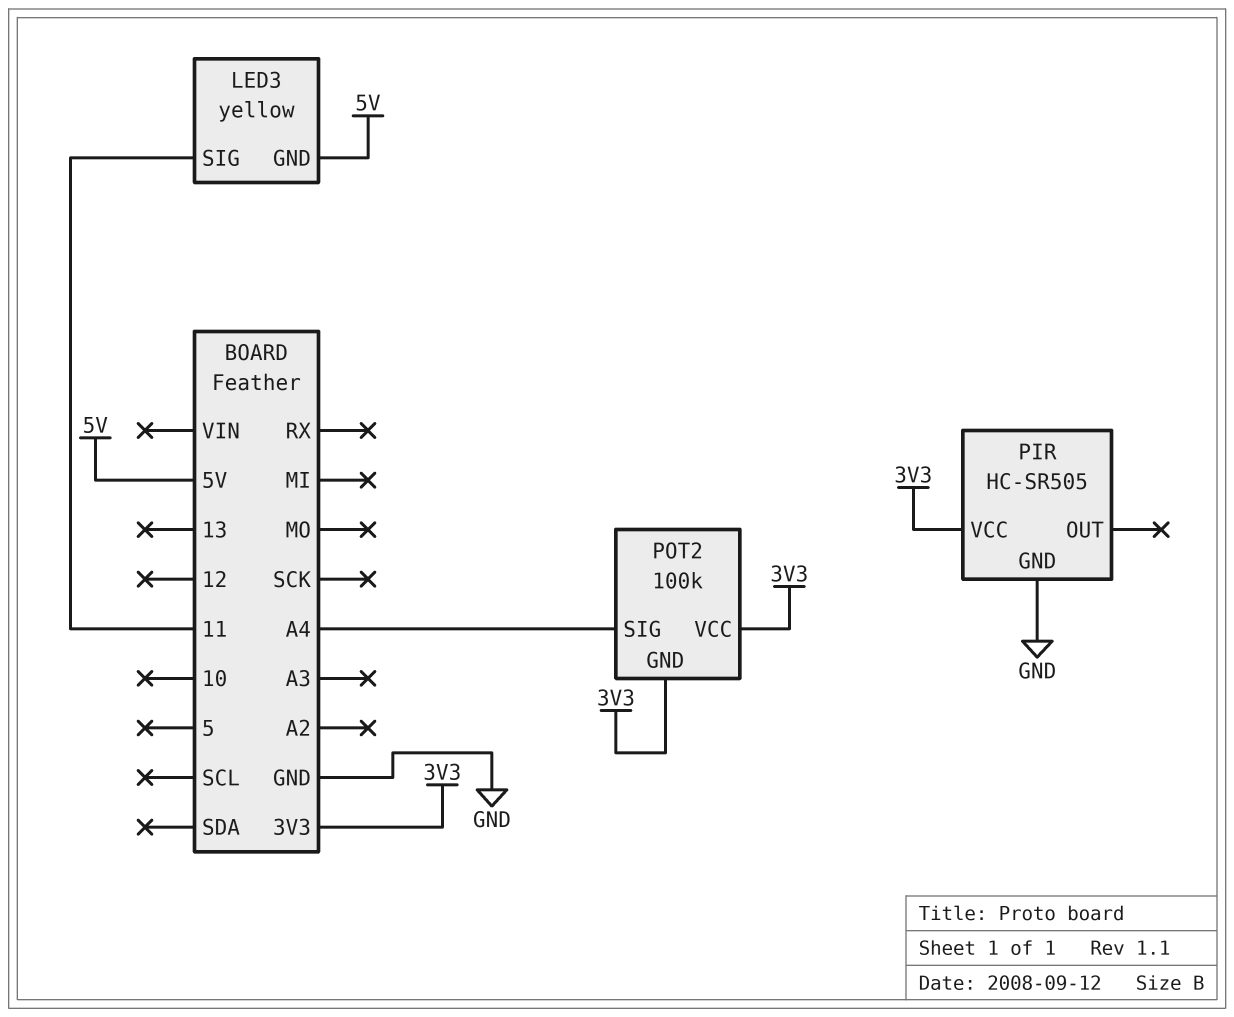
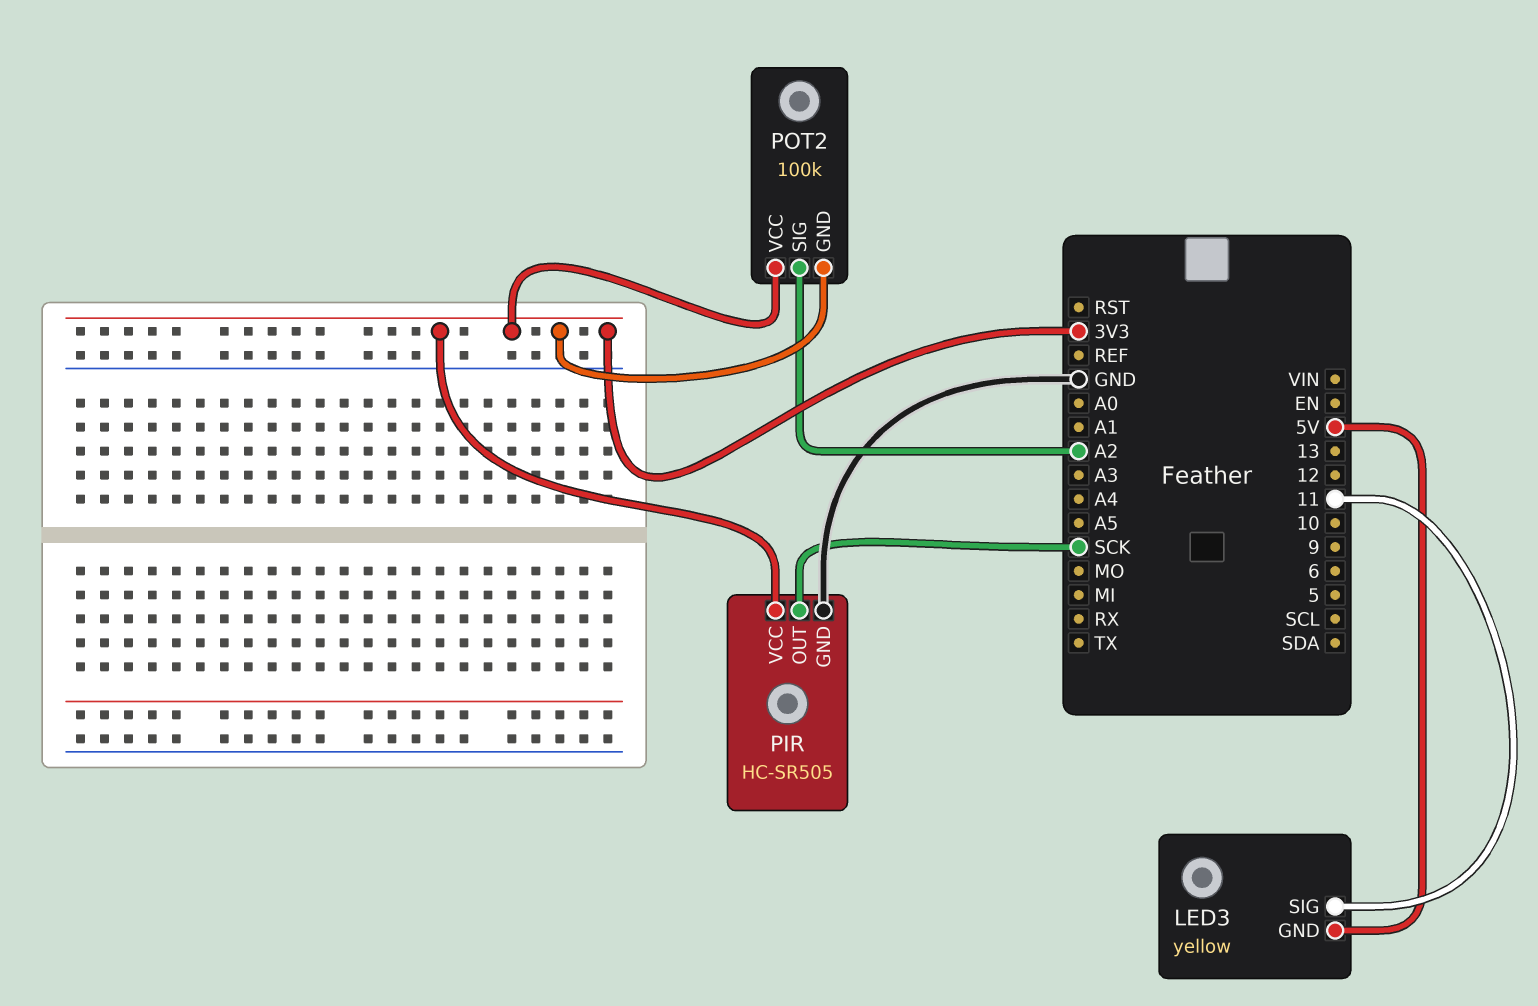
PIR pin OUT: none -> SCK
POT2 pin SIG: A4 -> A2

